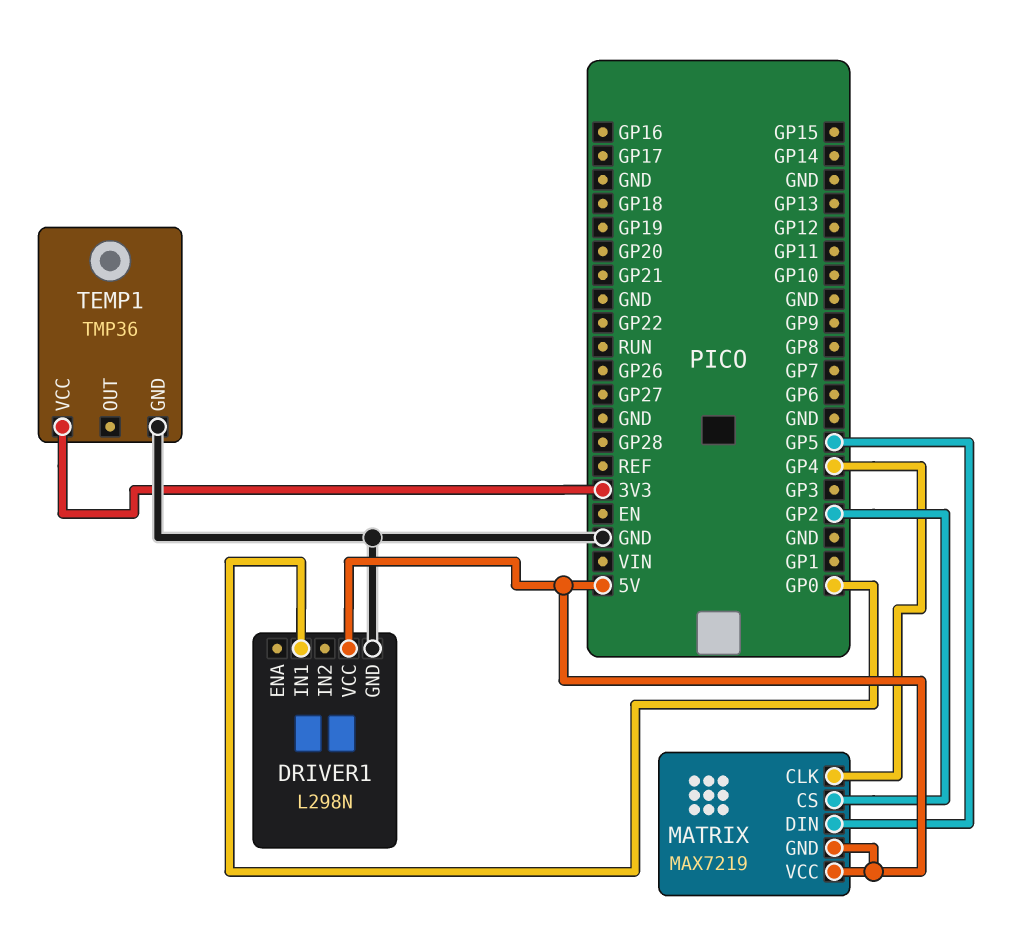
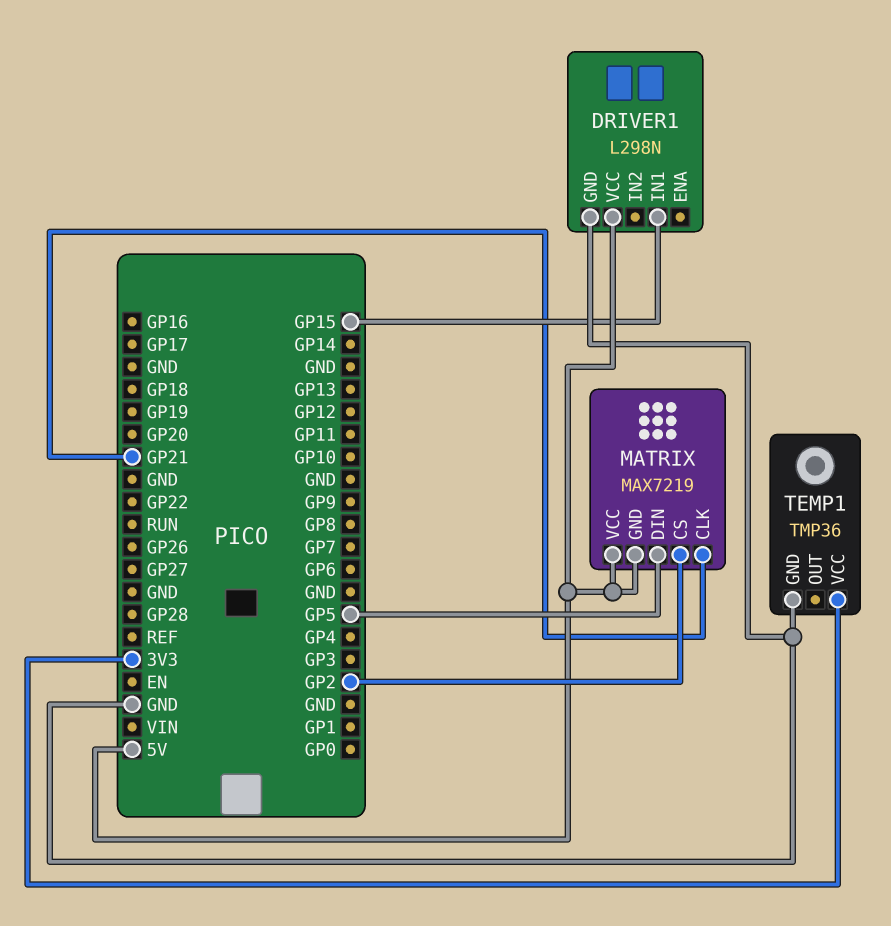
DRIVER1 pin IN1: GP0 -> GP15
MATRIX pin CLK: GP4 -> GP21

